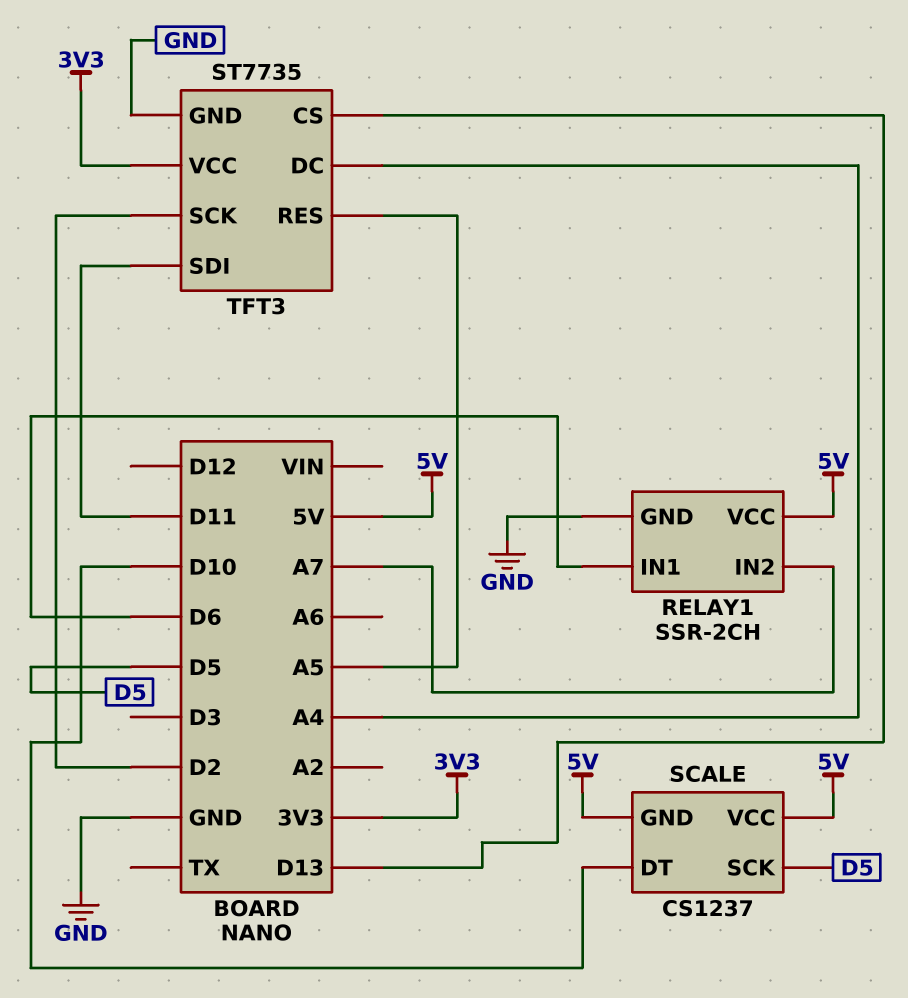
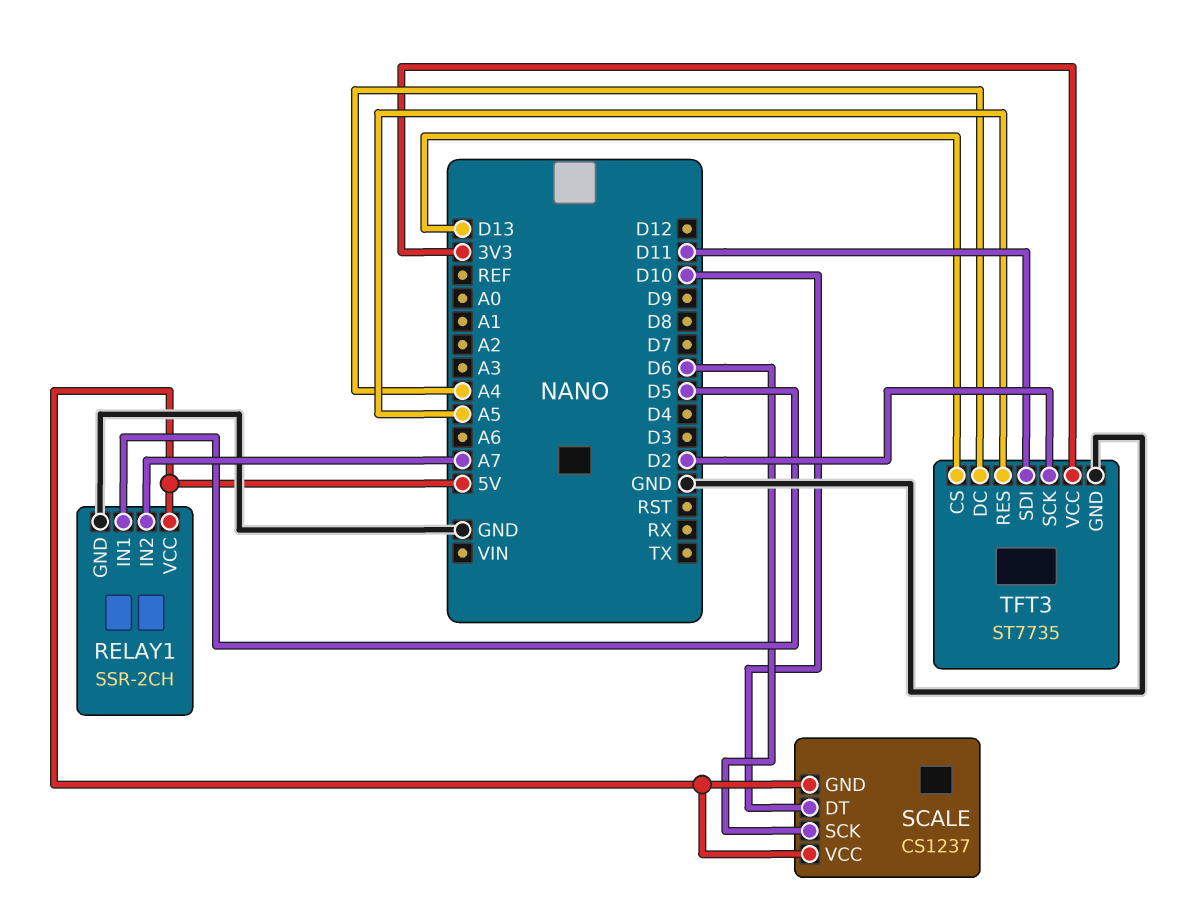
RELAY1 pin IN1: D6 -> D5
SCALE pin SCK: D5 -> D6

